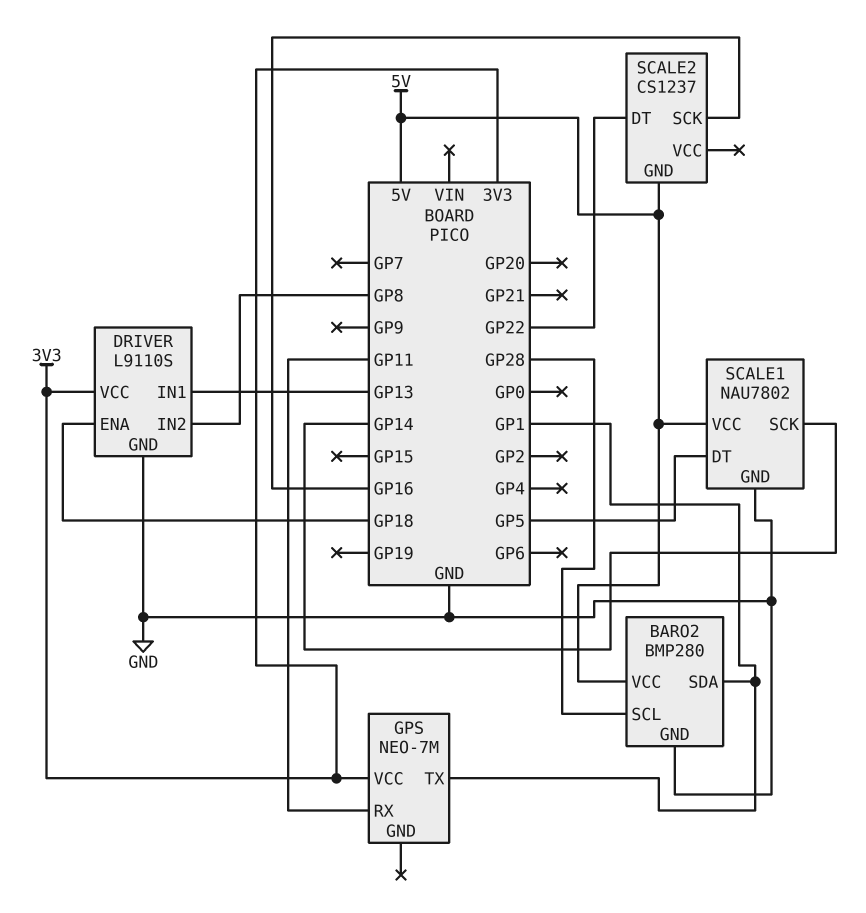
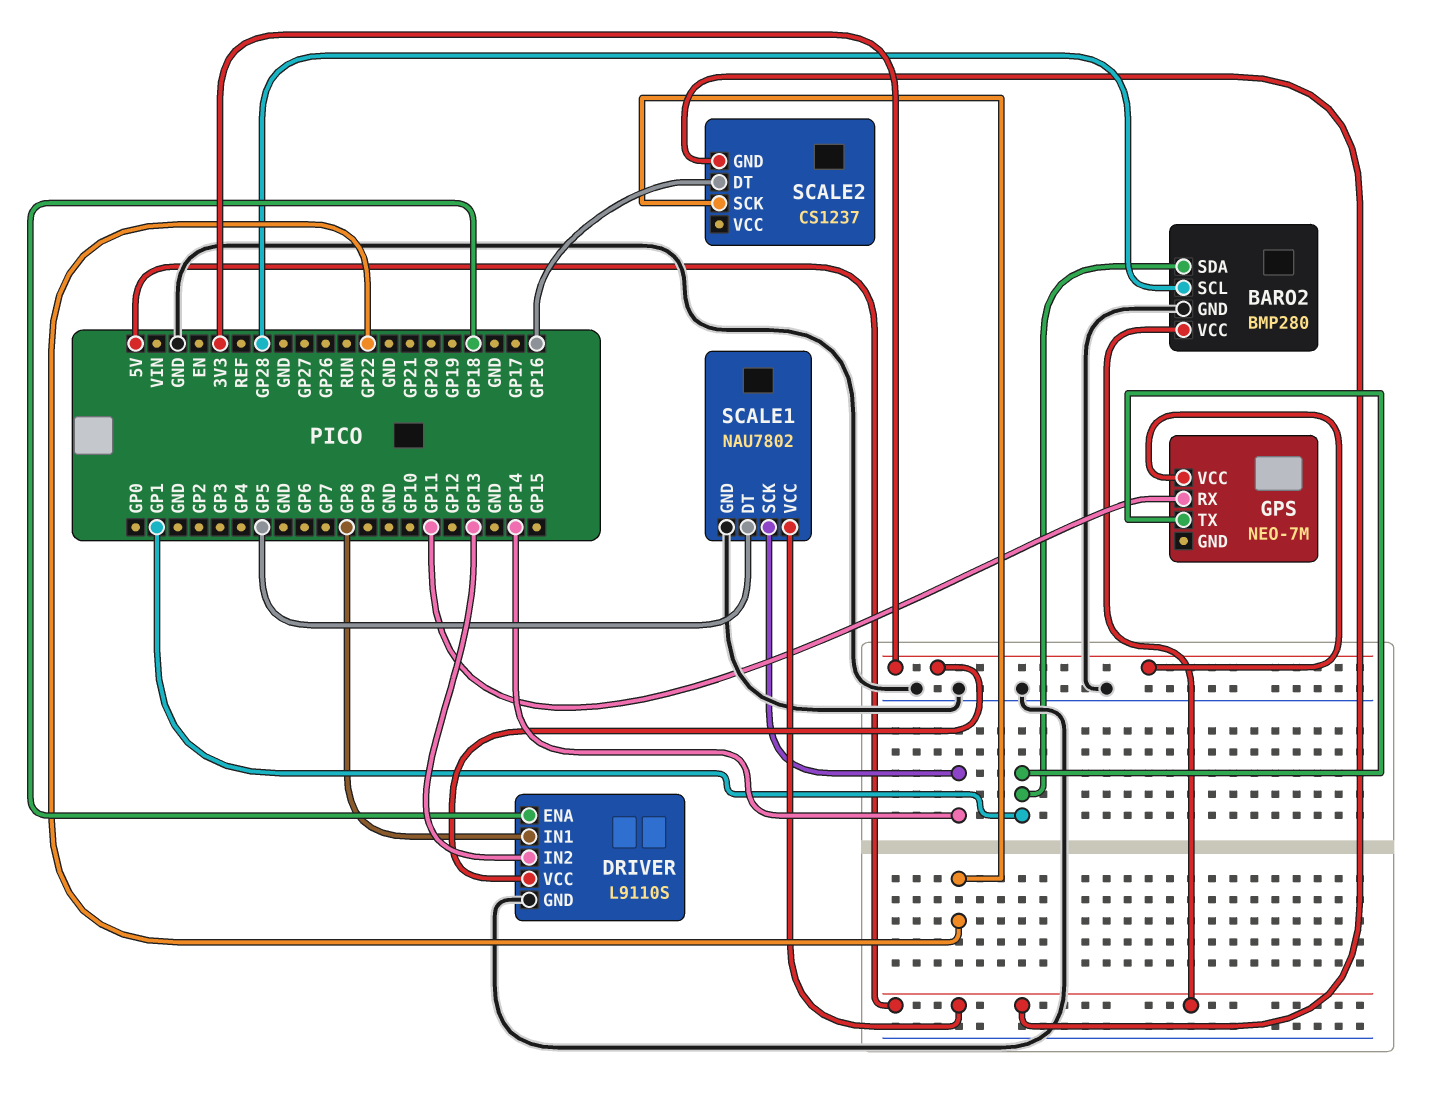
DRIVER pin IN1: GP13 -> GP8
DRIVER pin IN2: GP8 -> GP13
SCALE2 pin DT: GP22 -> GP16
SCALE2 pin SCK: GP16 -> GP22

